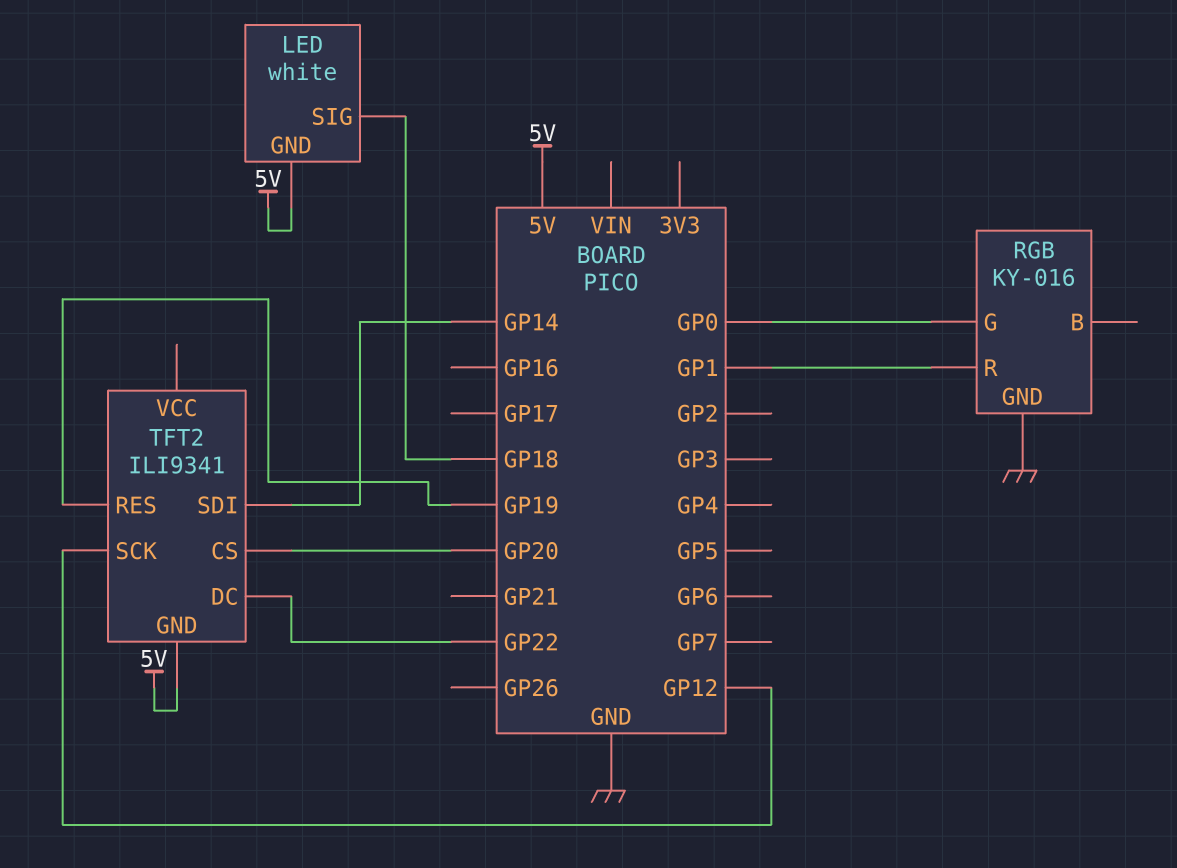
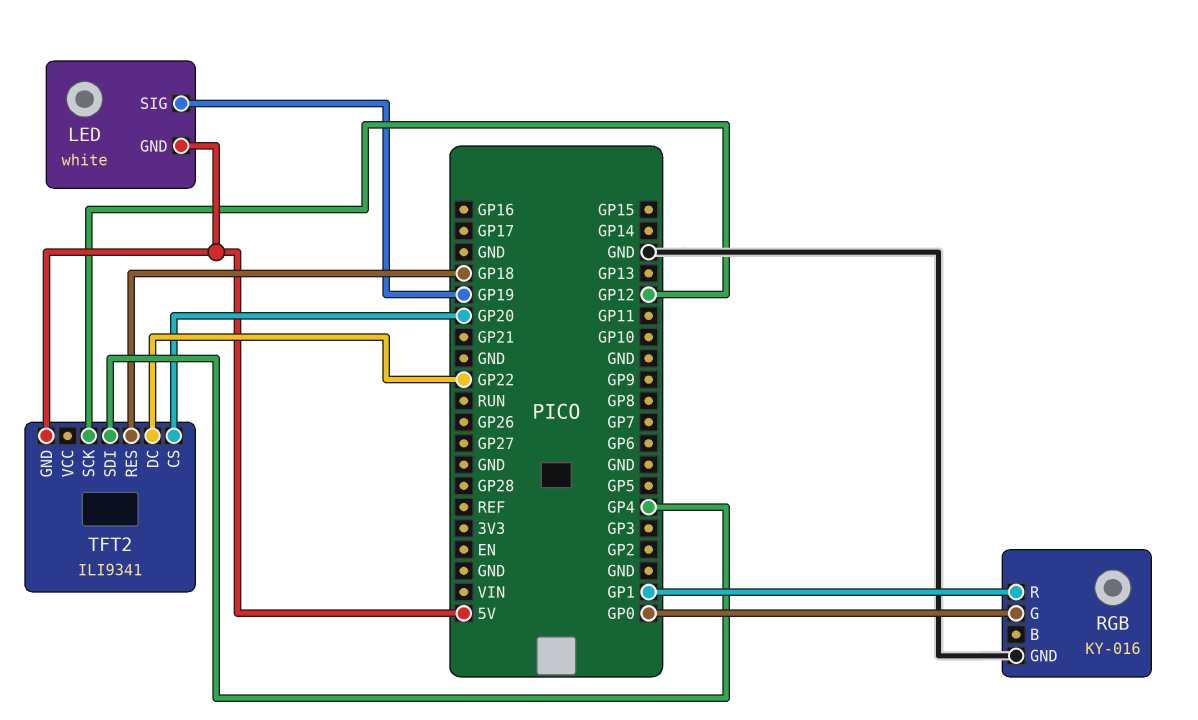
LED pin SIG: GP18 -> GP19
TFT2 pin RES: GP19 -> GP18
TFT2 pin SDI: GP14 -> GP4

